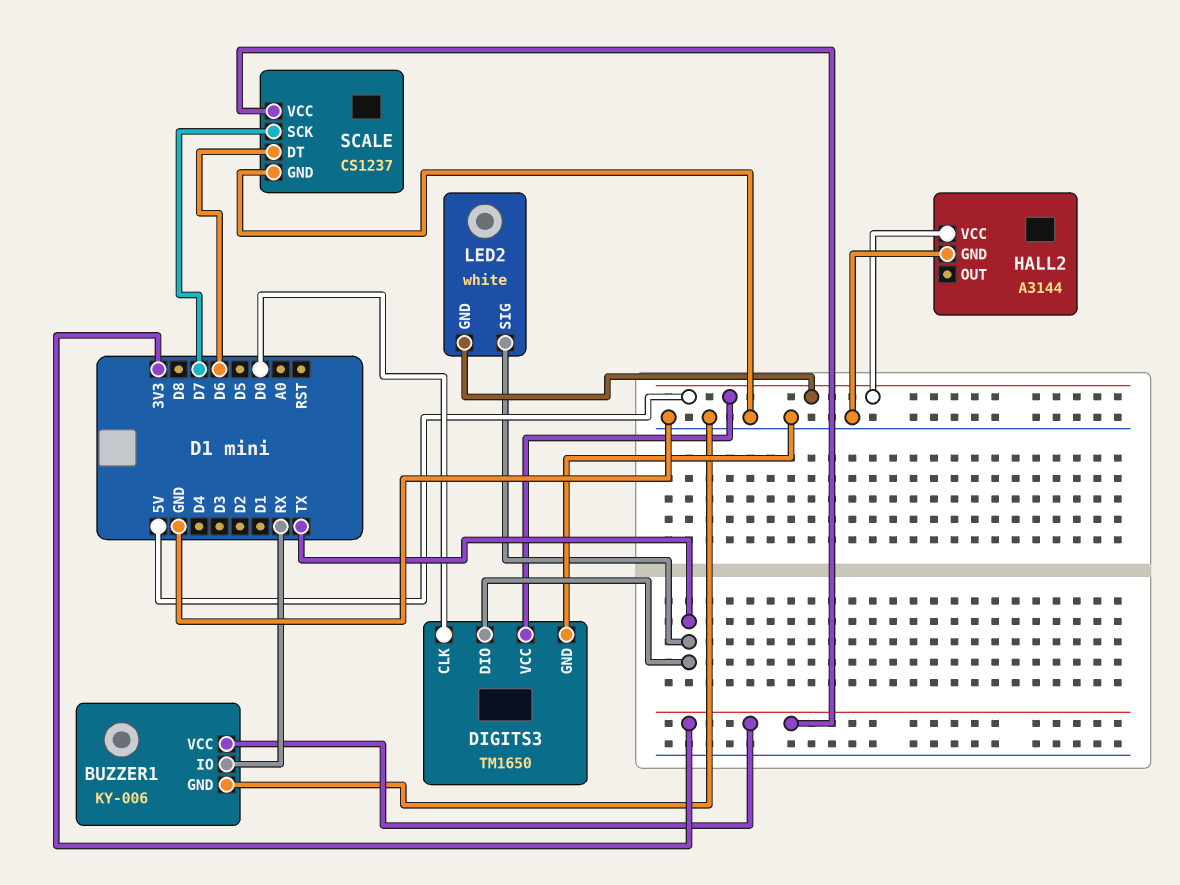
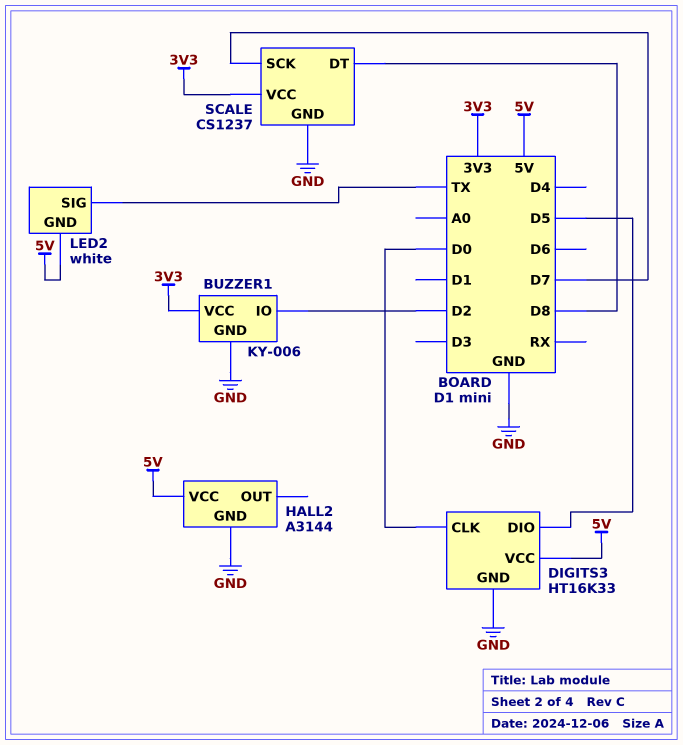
BUZZER1 pin IO: RX -> D2
DIGITS3: TM1650 -> HT16K33
DIGITS3 pin DIO: TX -> D5
SCALE pin DT: D6 -> D8

